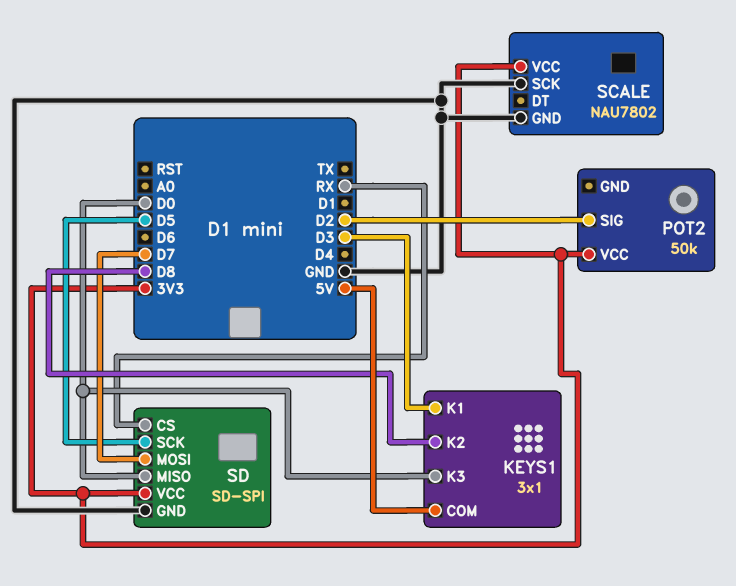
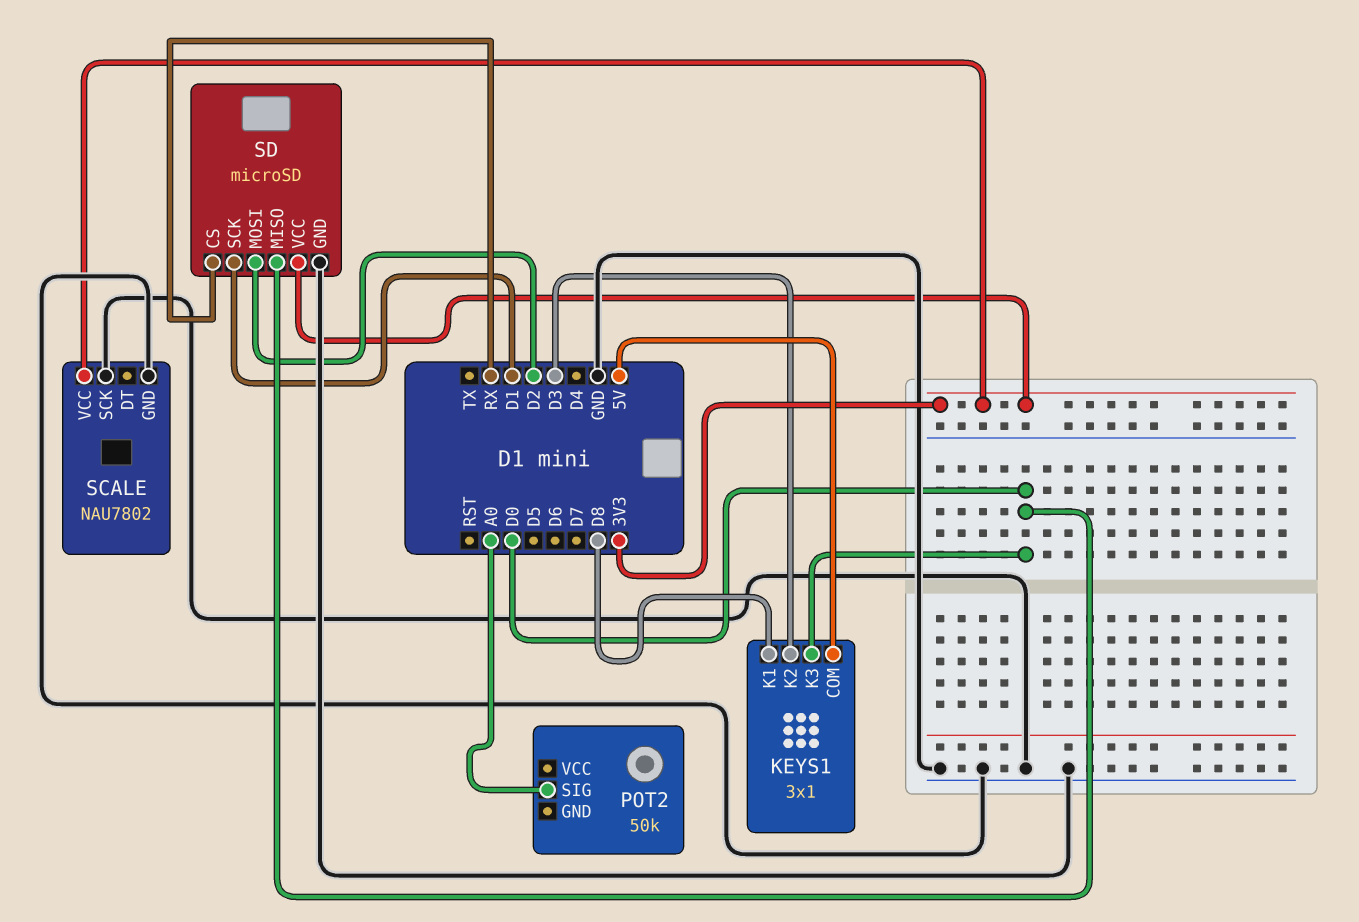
KEYS1 pin K1: D3 -> D8
KEYS1 pin K2: D8 -> D3
POT2 pin SIG: D2 -> A0
POT2 pin VCC: 3V3 -> none
SD: SD-SPI -> microSD
SD pin MOSI: D7 -> D2
SD pin SCK: D5 -> D1

